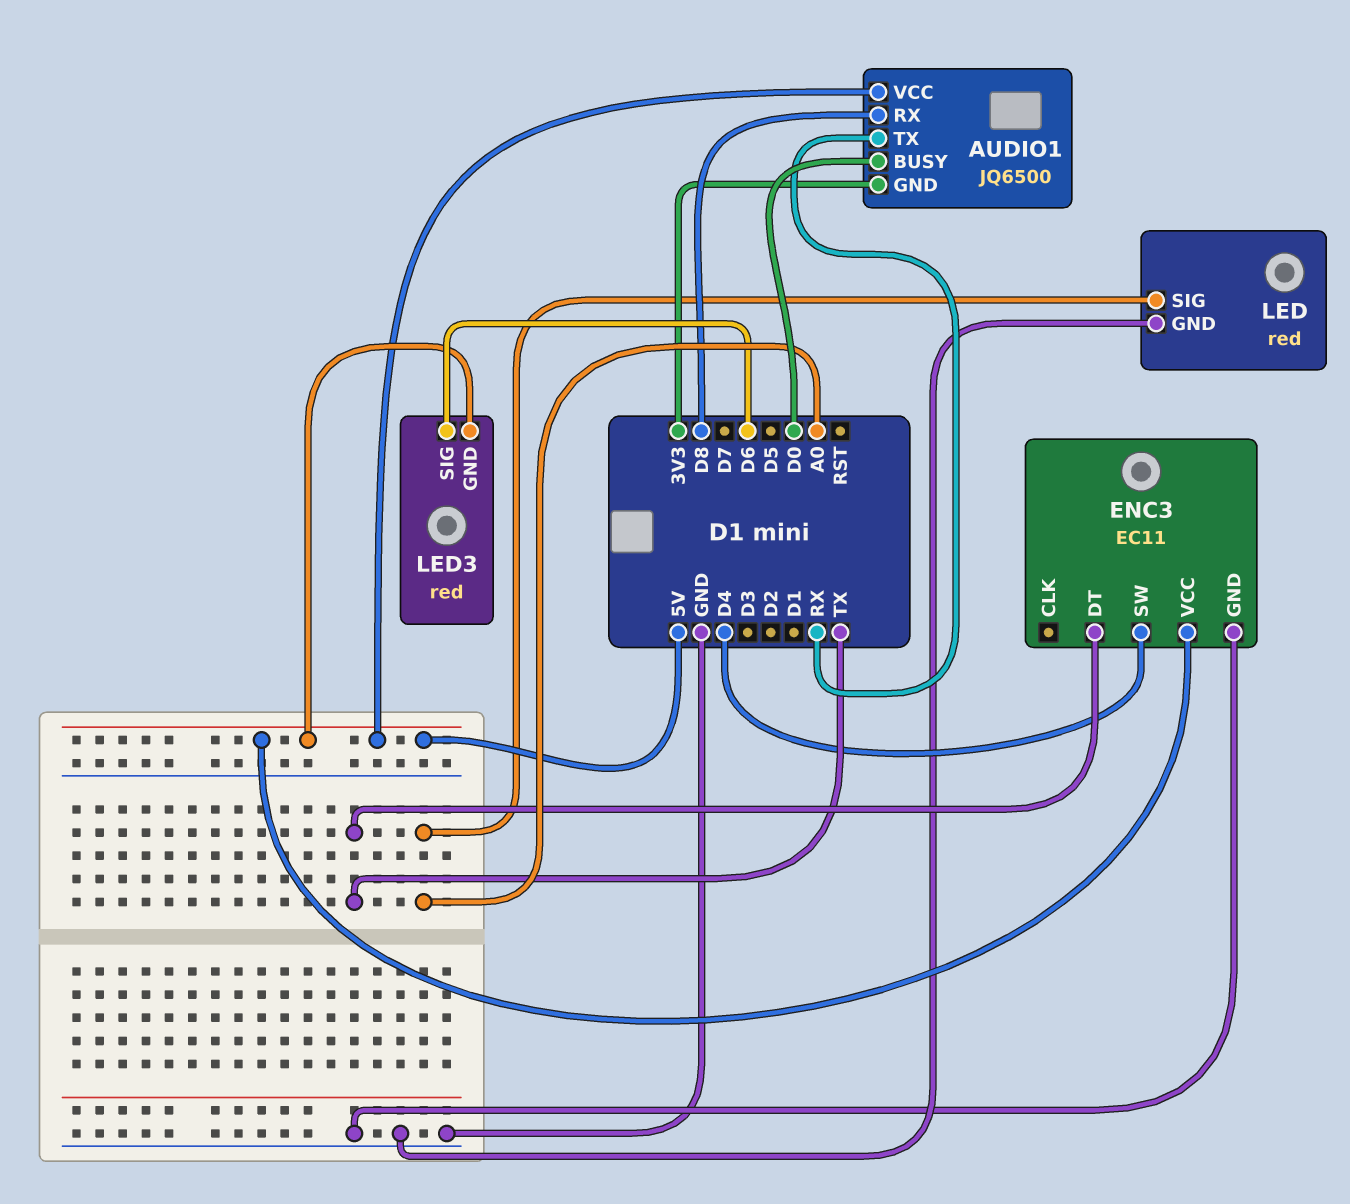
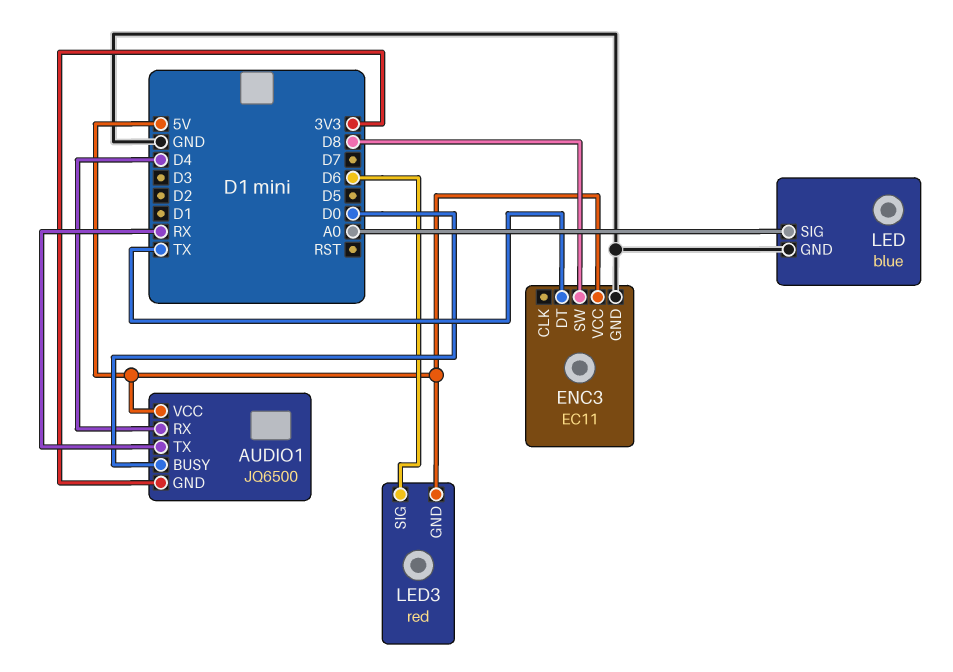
AUDIO1 pin RX: D8 -> D4
ENC3 pin SW: D4 -> D8
LED: red -> blue

